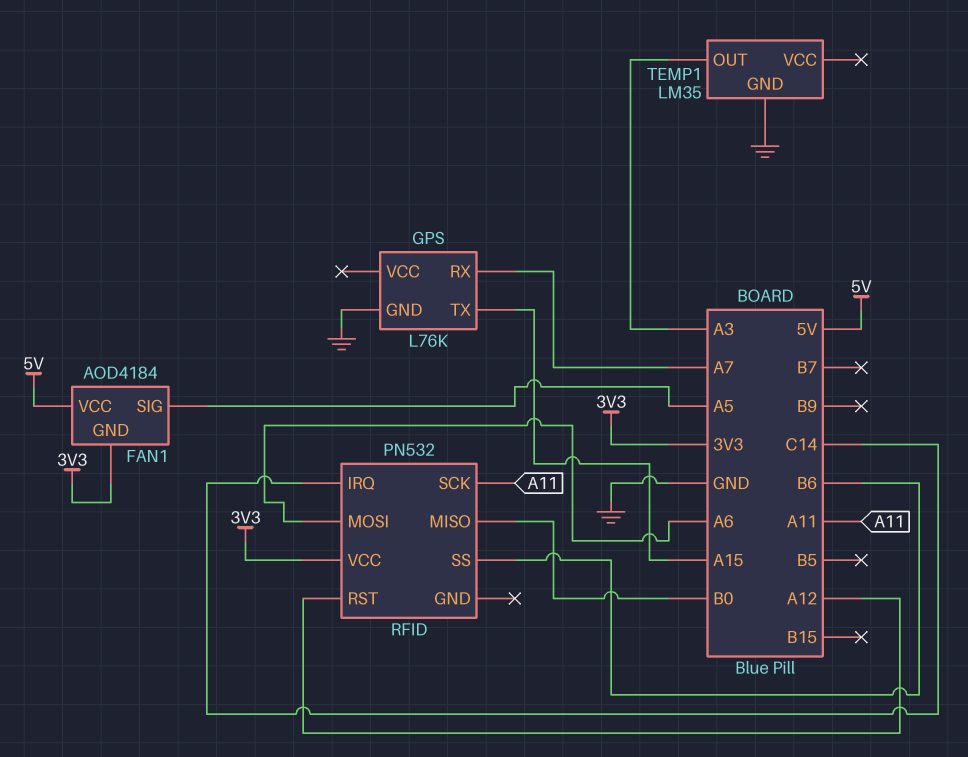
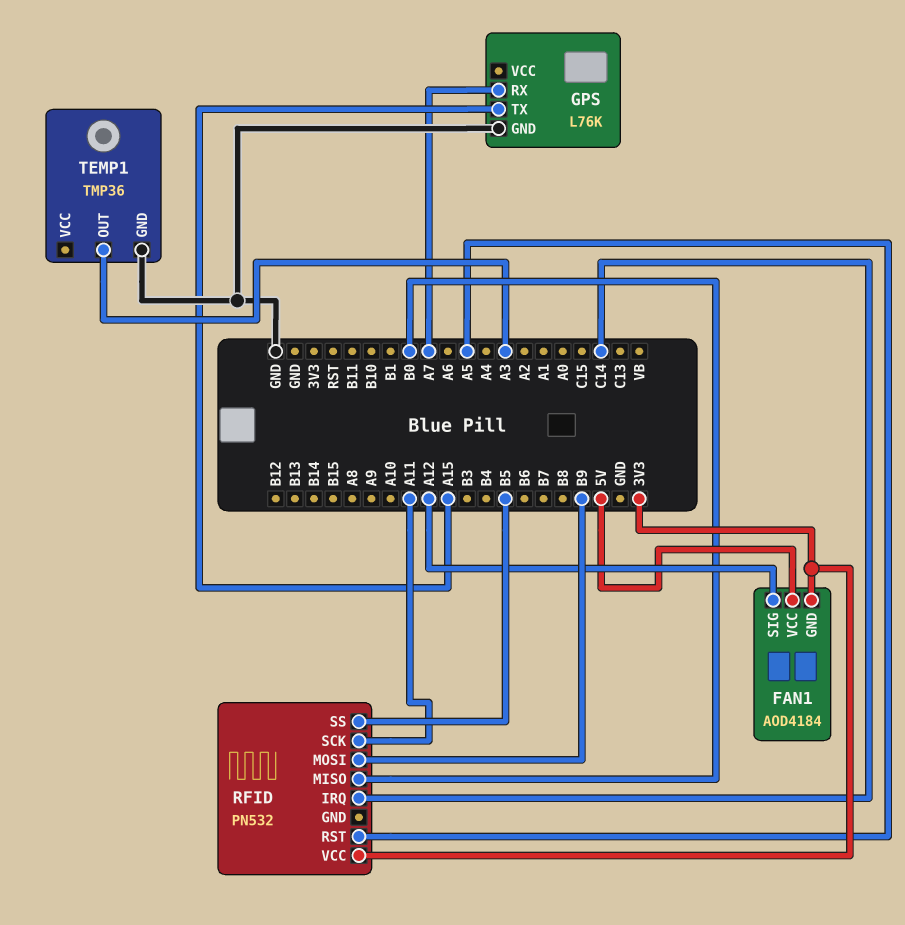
FAN1 pin SIG: A5 -> A12
RFID pin MOSI: A6 -> B9
RFID pin RST: A12 -> A5
RFID pin SS: B6 -> B5
TEMP1: LM35 -> TMP36

